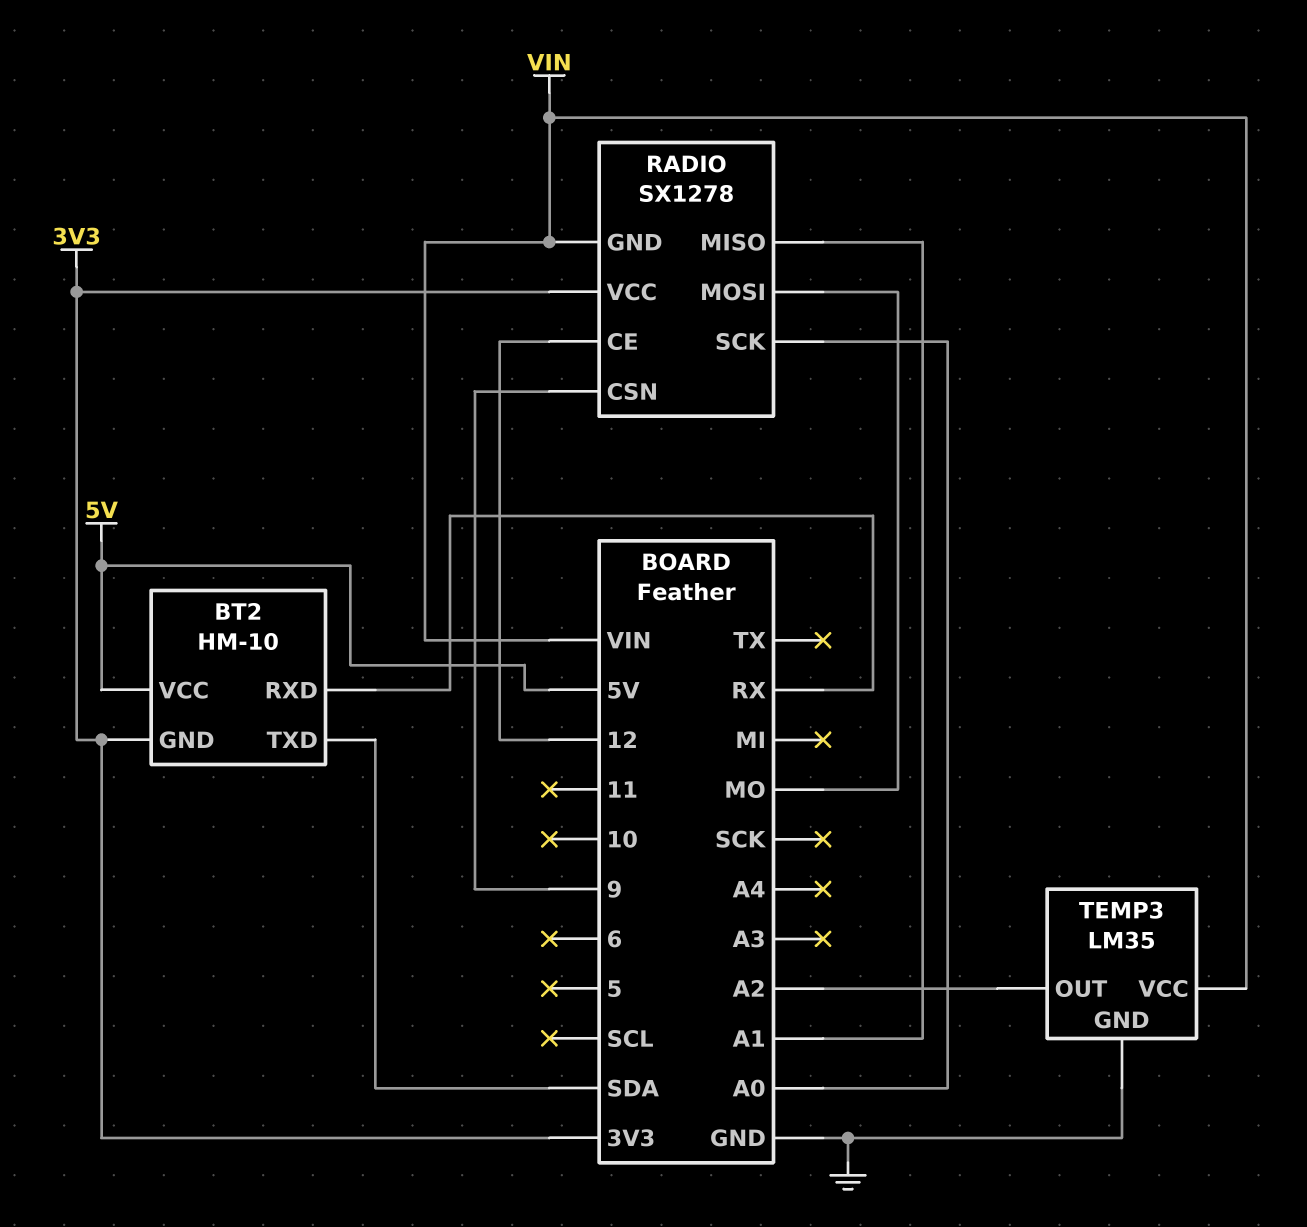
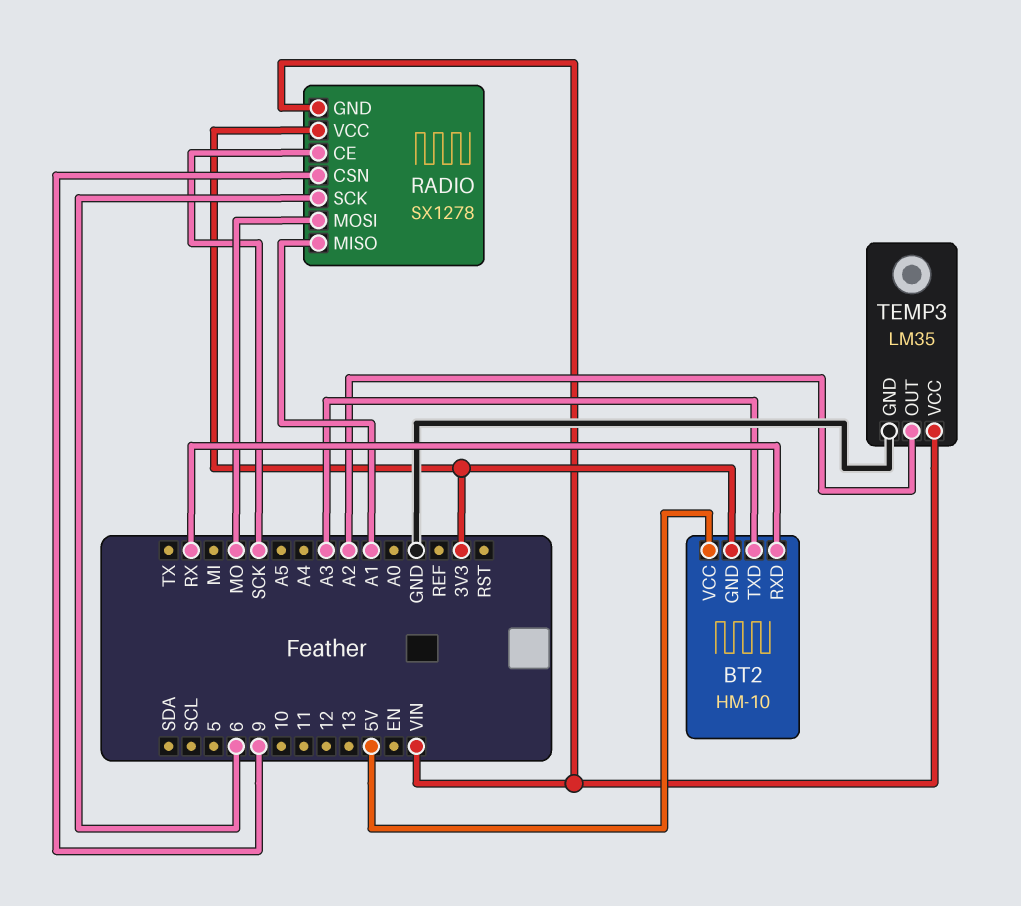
BT2 pin TXD: SDA -> A3
RADIO pin CE: 12 -> SCK
RADIO pin SCK: A0 -> 6

